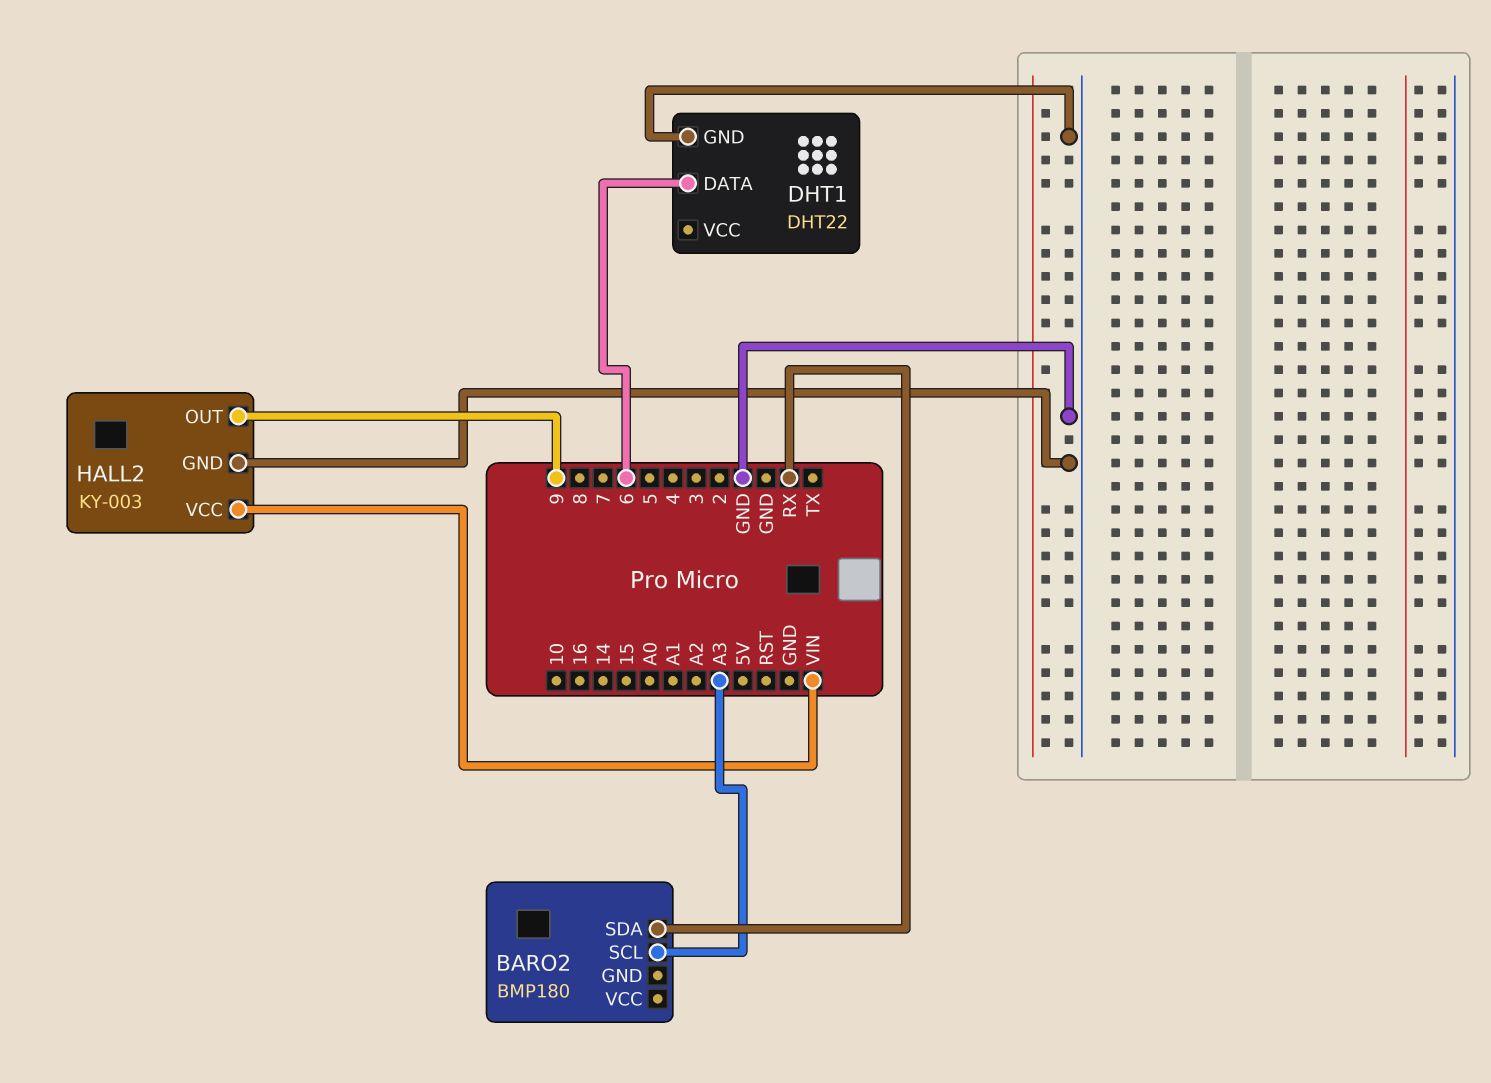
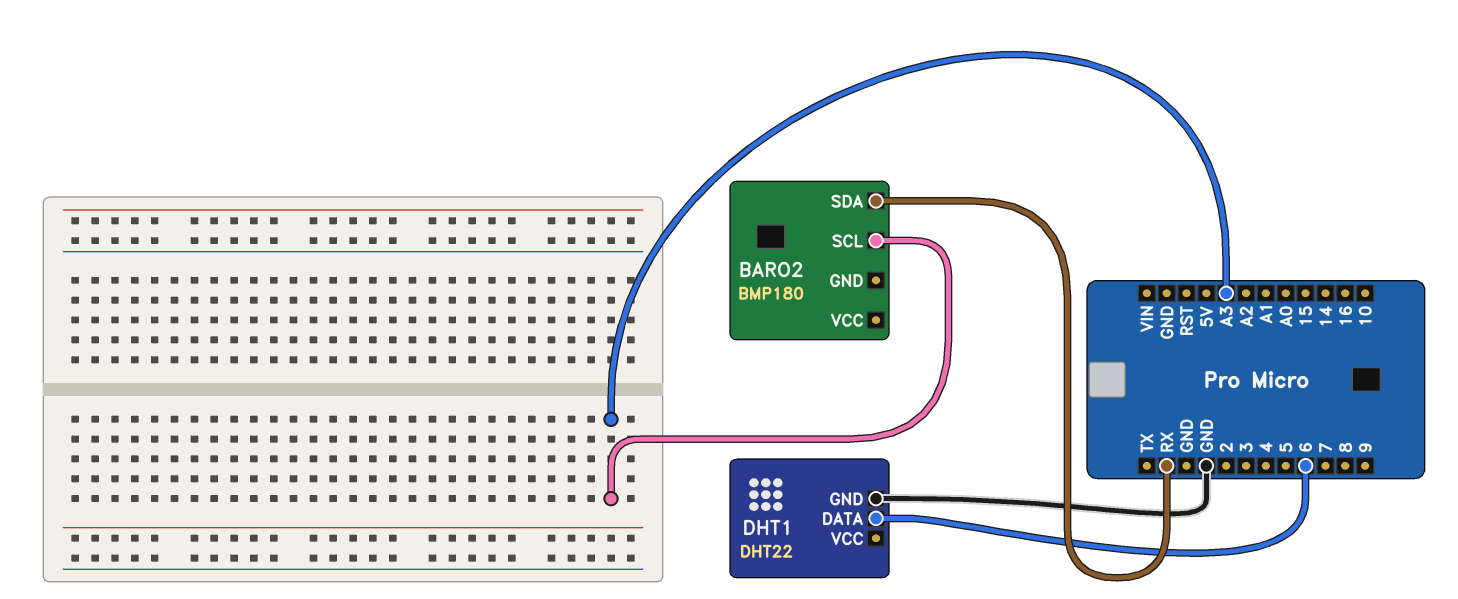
HALL2: KY-003 -> none
HALL2 pin GND: GND -> none
HALL2 pin OUT: 9 -> none
HALL2 pin VCC: VIN -> none

